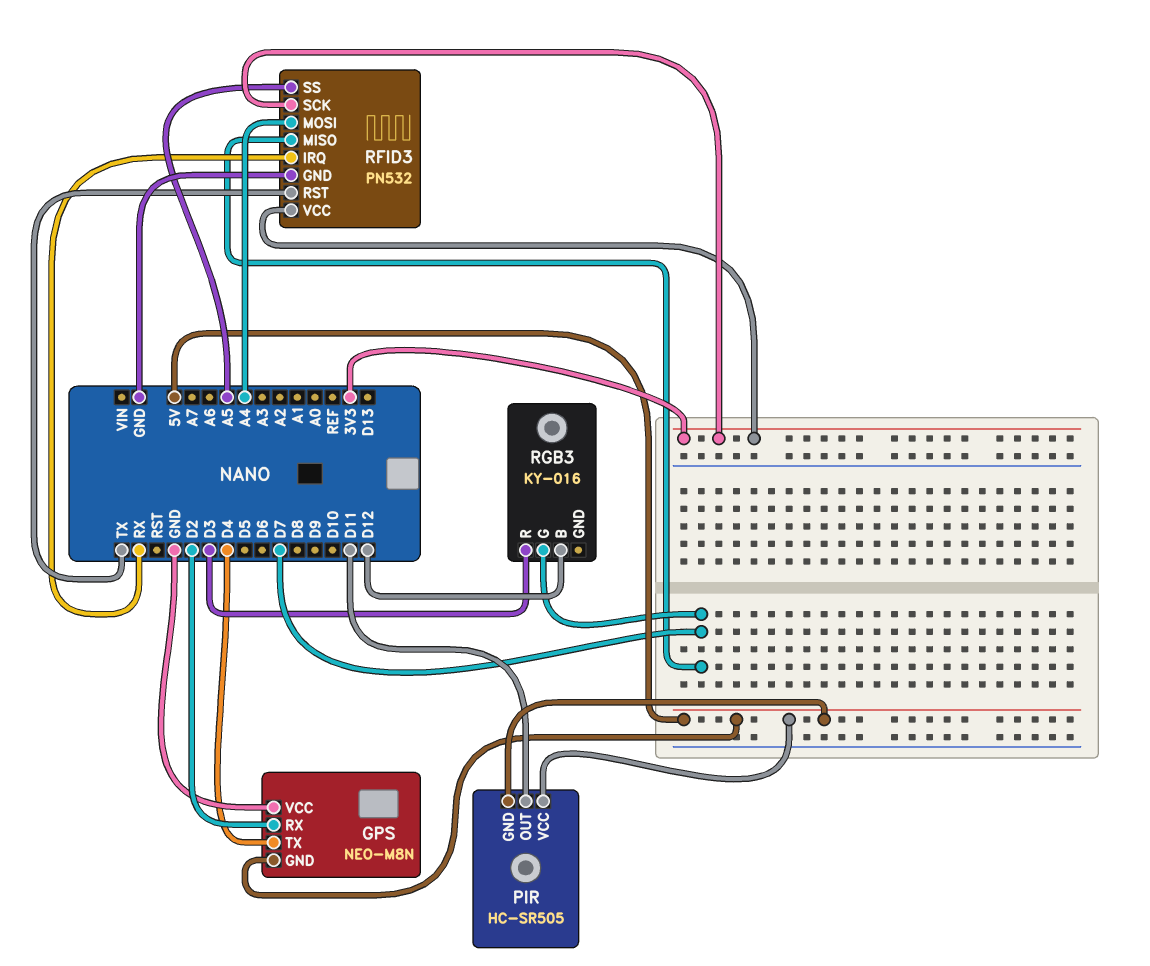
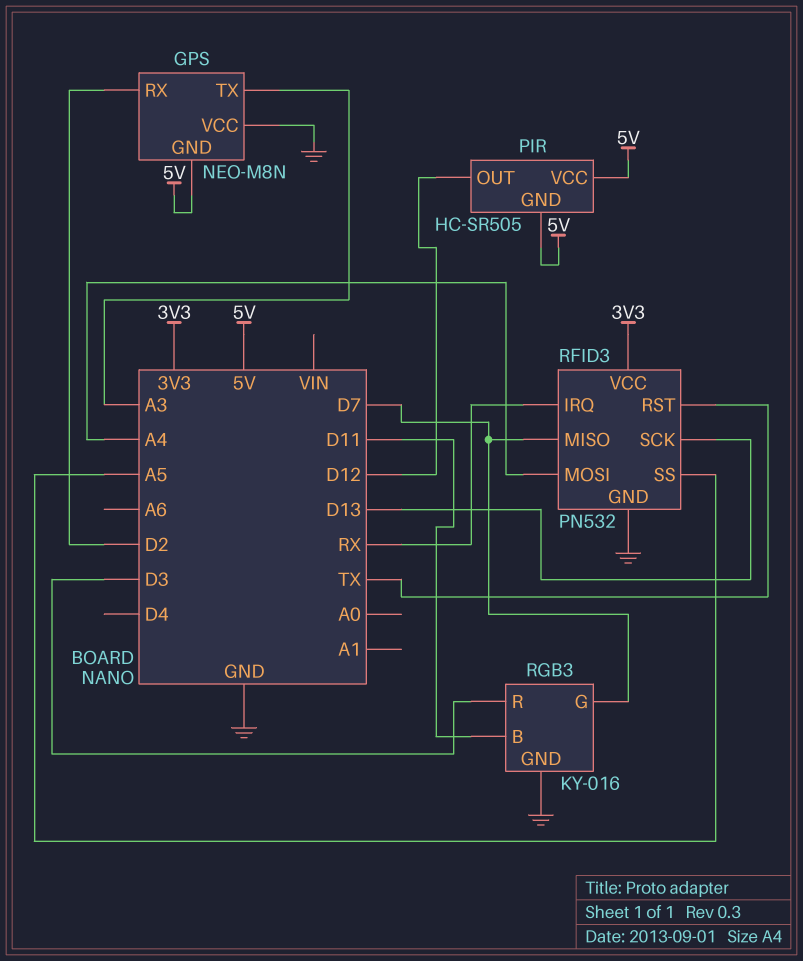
GPS pin TX: D4 -> A3
PIR pin OUT: D11 -> D12
RFID3 pin SCK: 3V3 -> D13
RGB3 pin B: D12 -> D11
RGB3 pin GND: none -> GND

